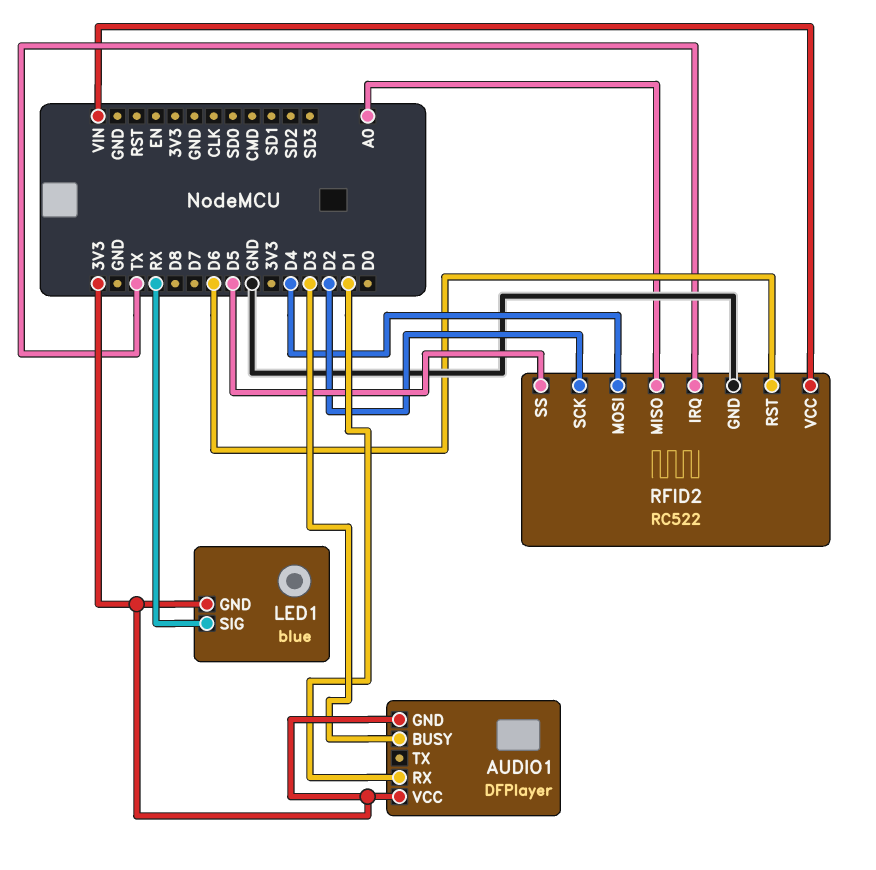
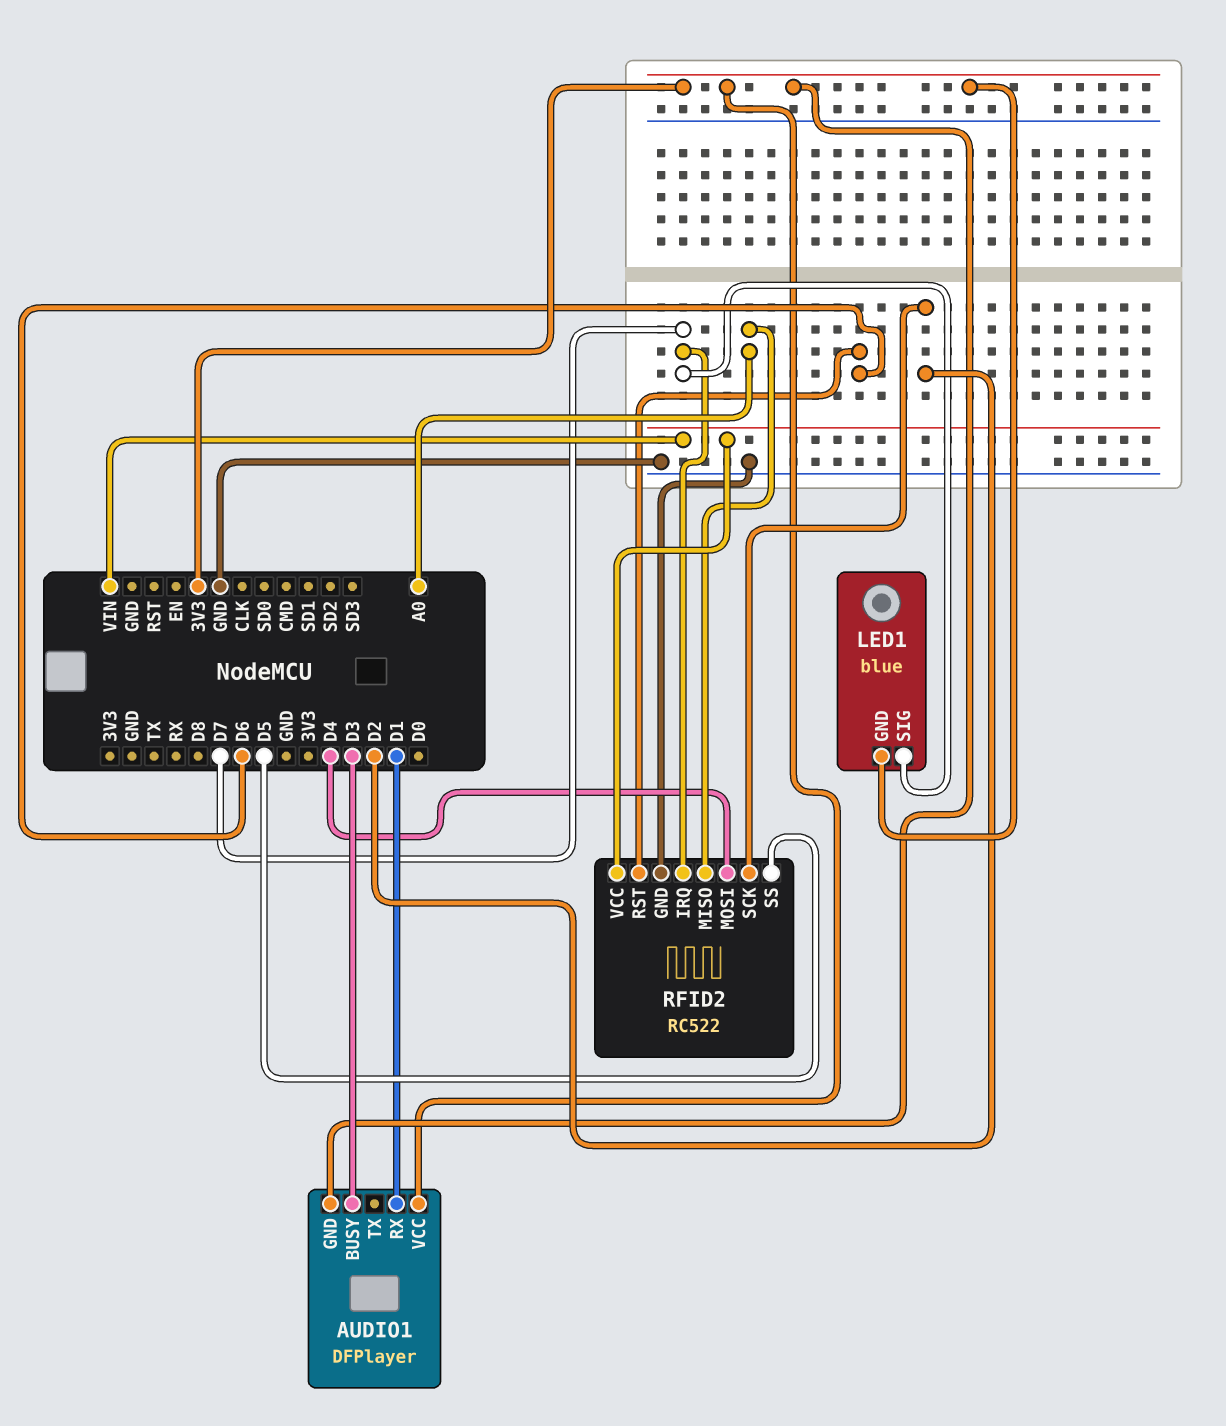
LED1 pin SIG: RX -> D7
RFID2 pin IRQ: TX -> D7

